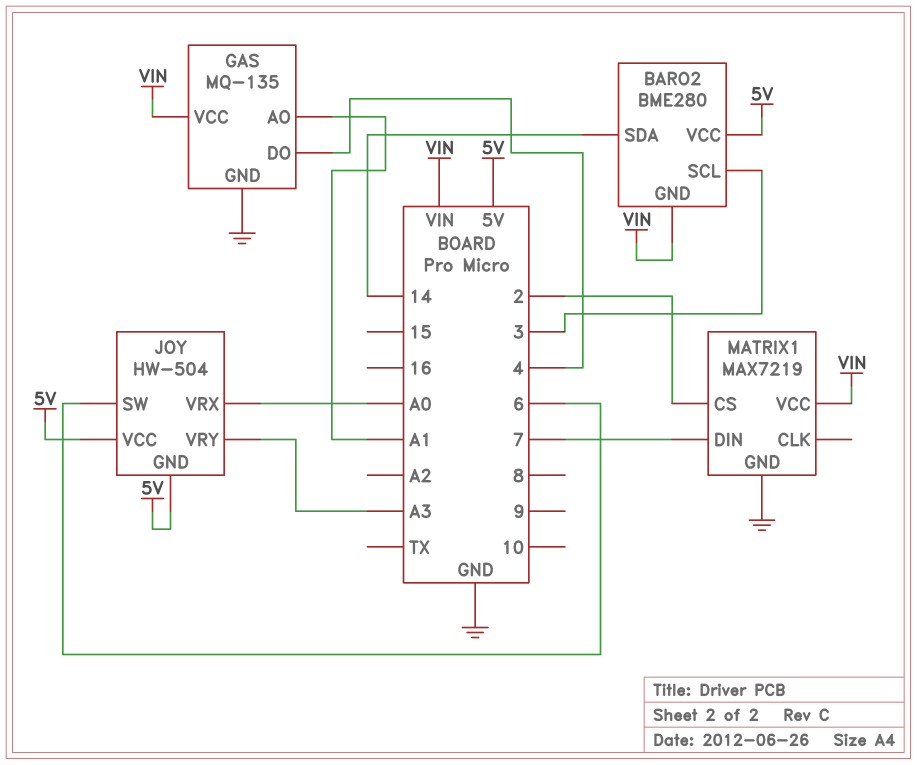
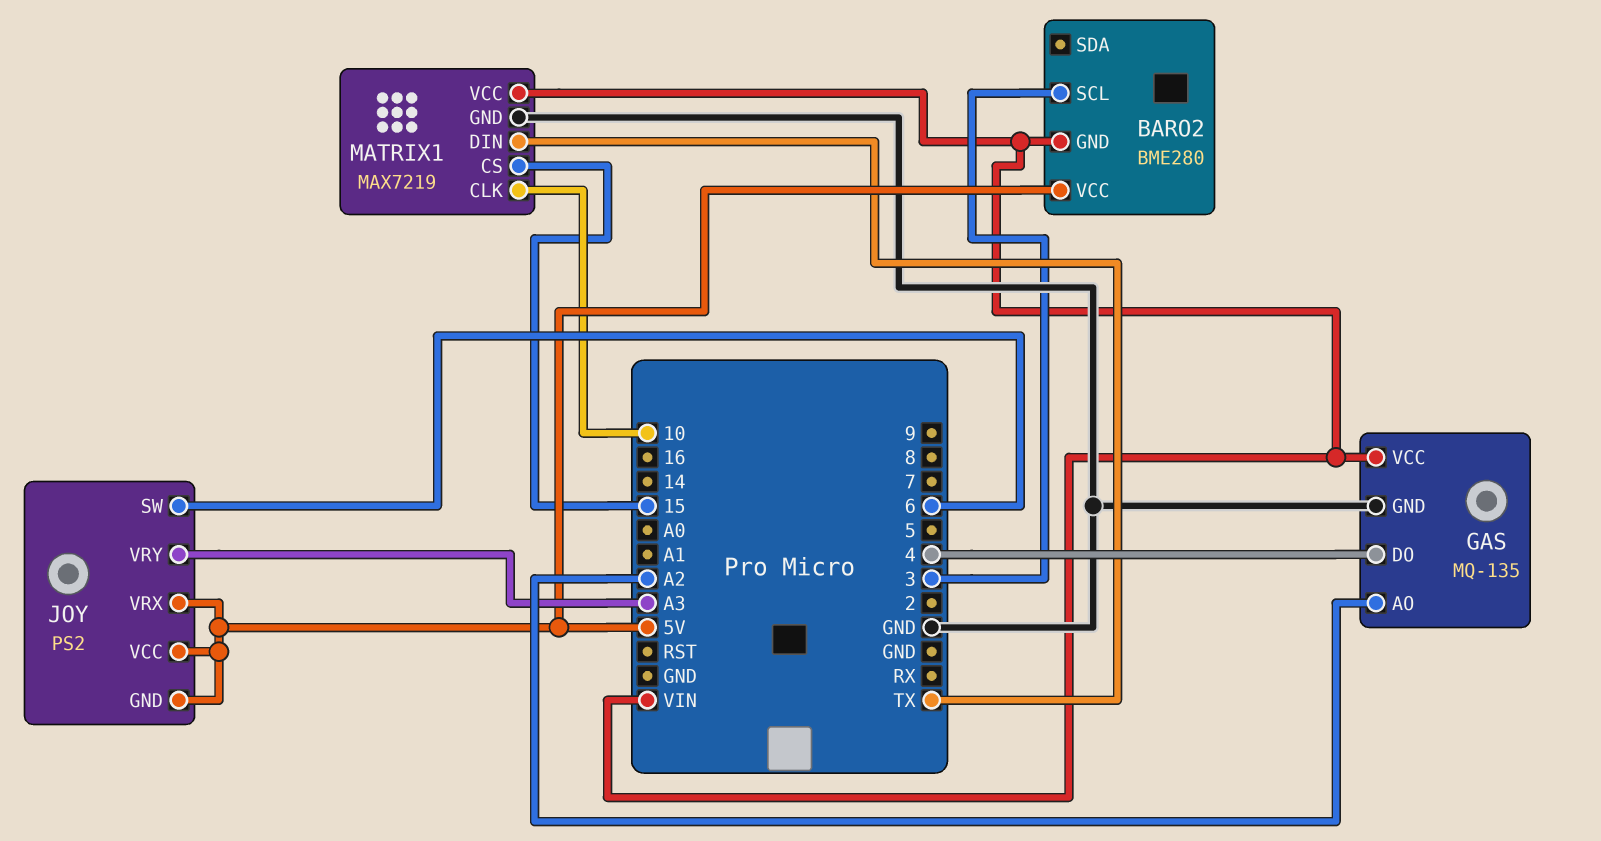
BARO2 pin SDA: 14 -> none
GAS pin AO: A1 -> A2
JOY: HW-504 -> PS2
JOY pin VRX: A0 -> 5V
MATRIX1 pin CLK: none -> 10
MATRIX1 pin CS: 2 -> 15
MATRIX1 pin DIN: 7 -> TX

